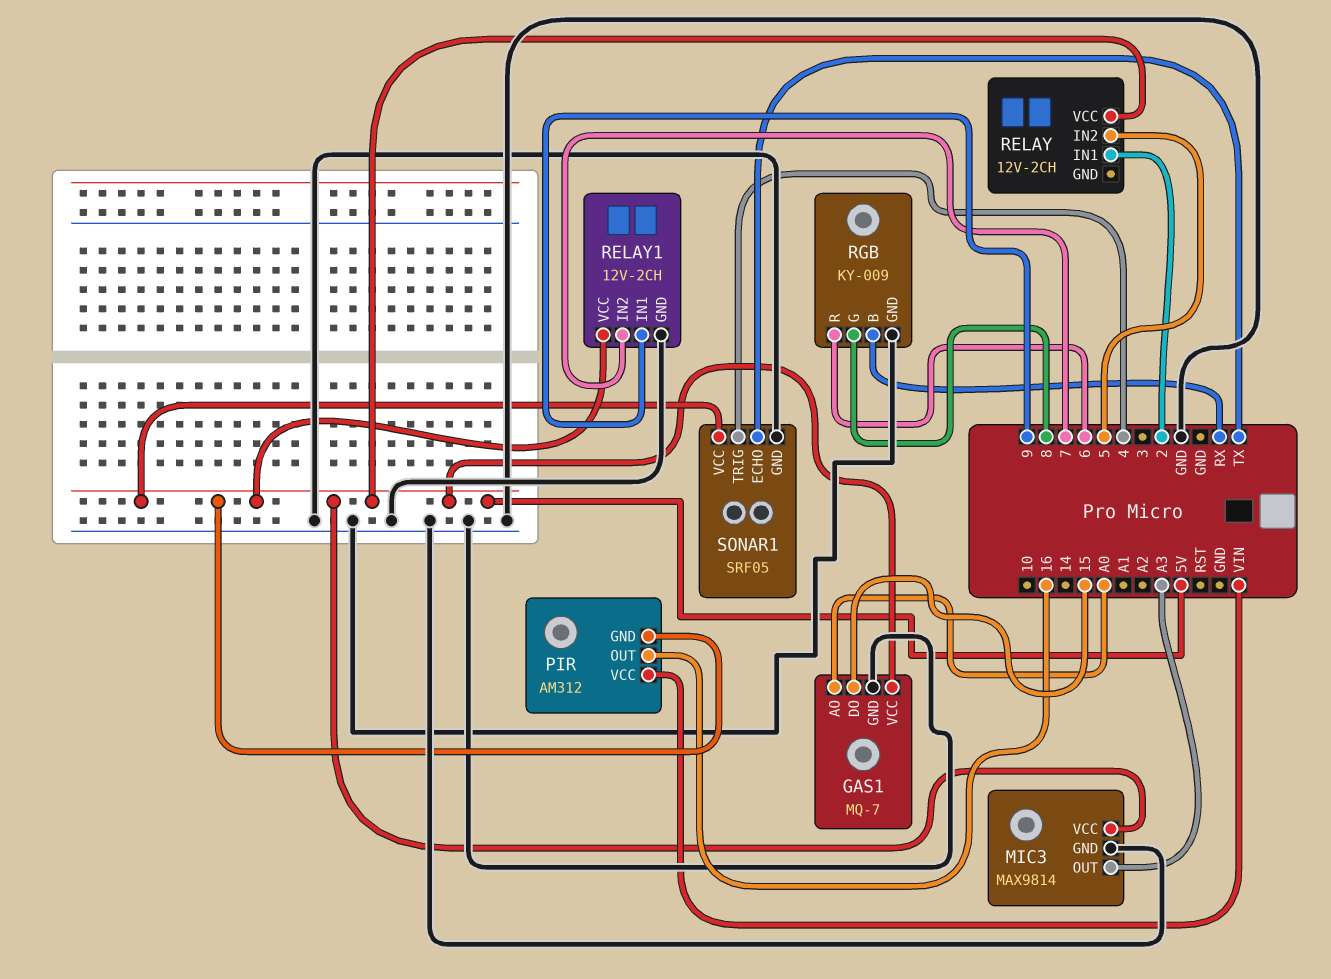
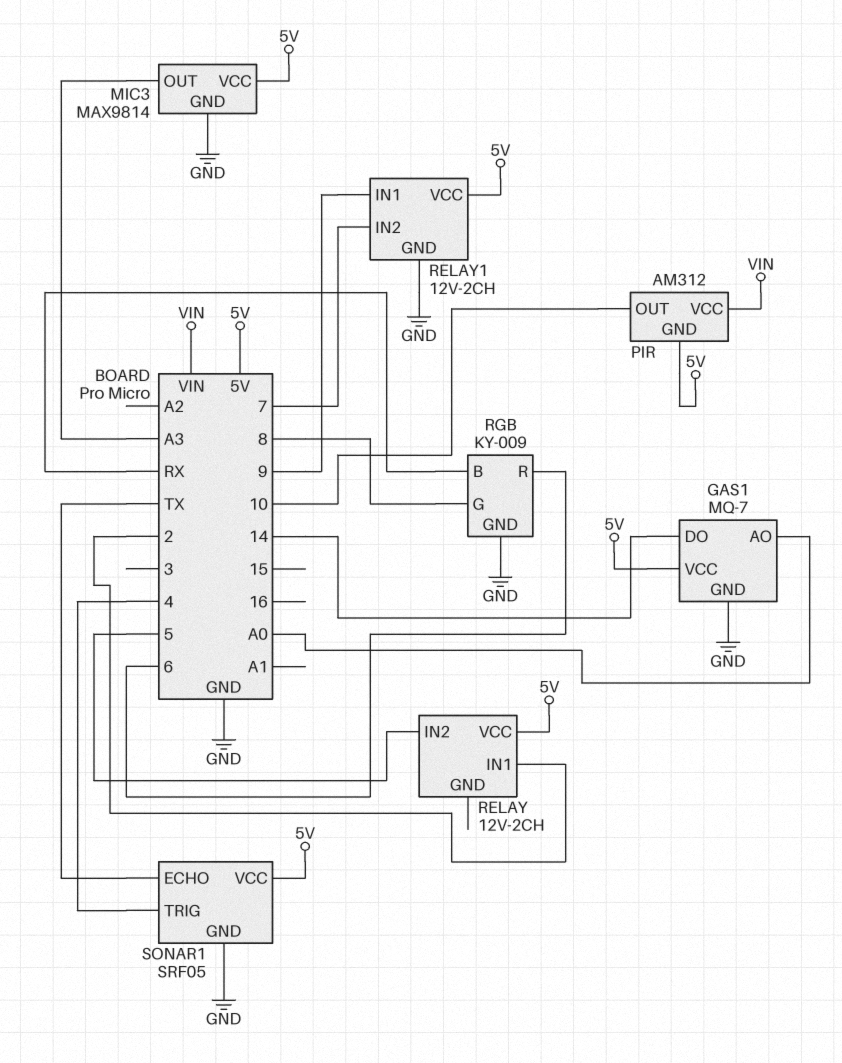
GAS1 pin DO: 15 -> 14
PIR pin OUT: 16 -> 10

